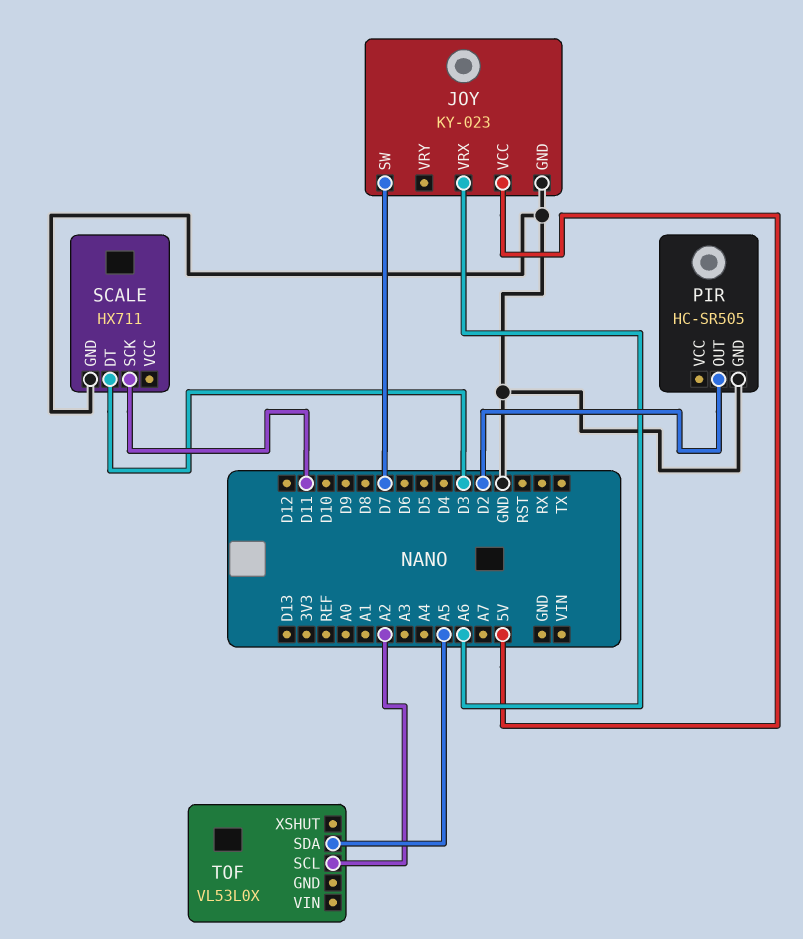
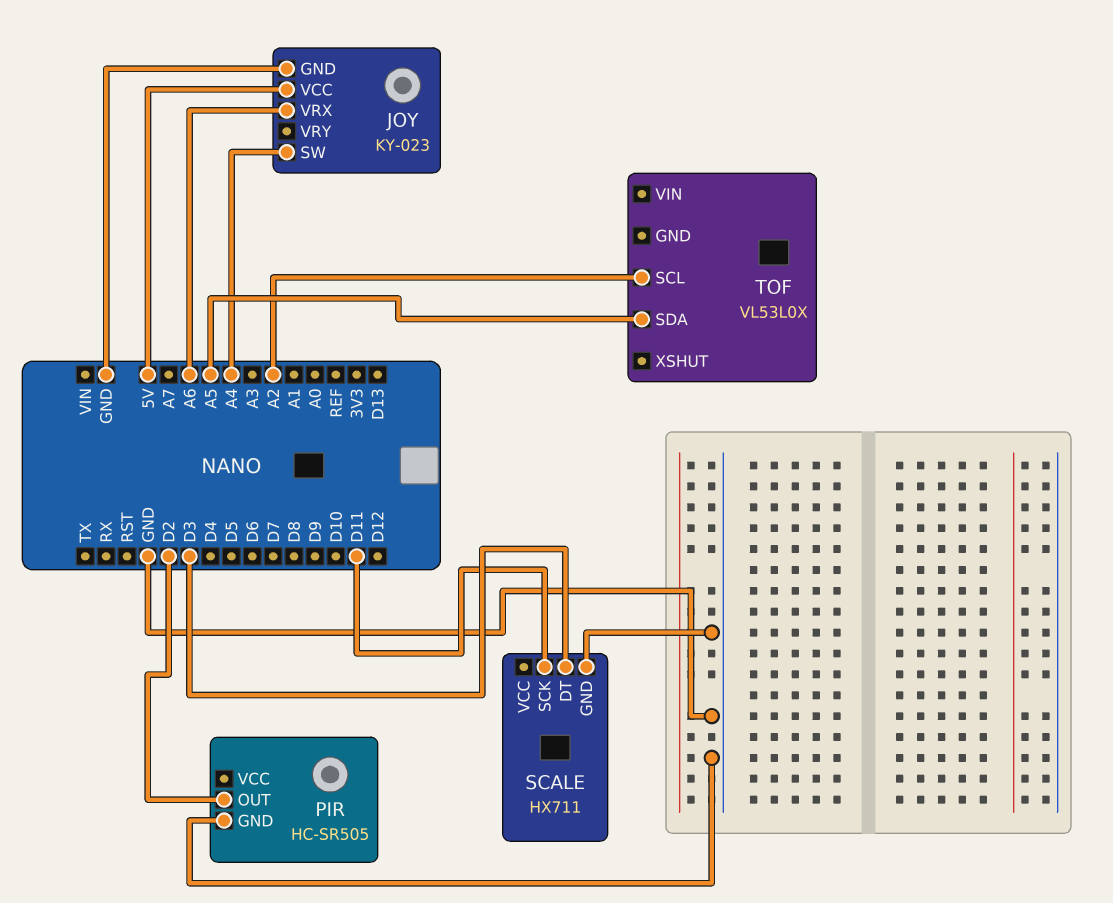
JOY pin SW: D7 -> A4

